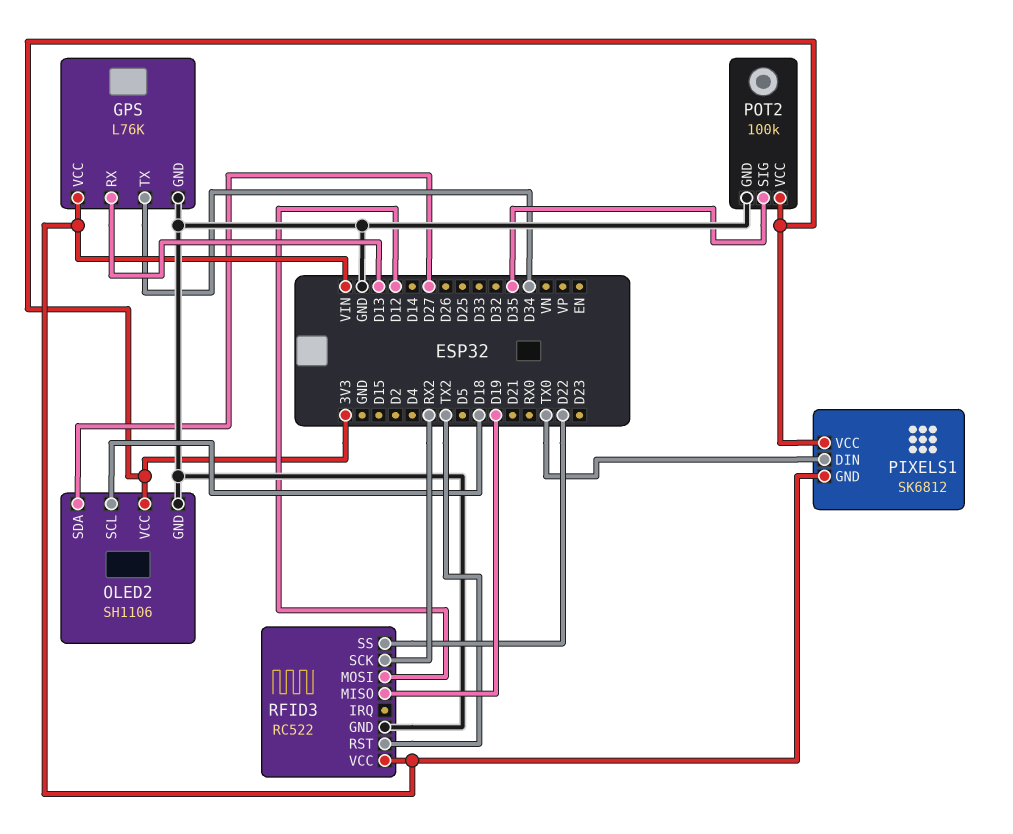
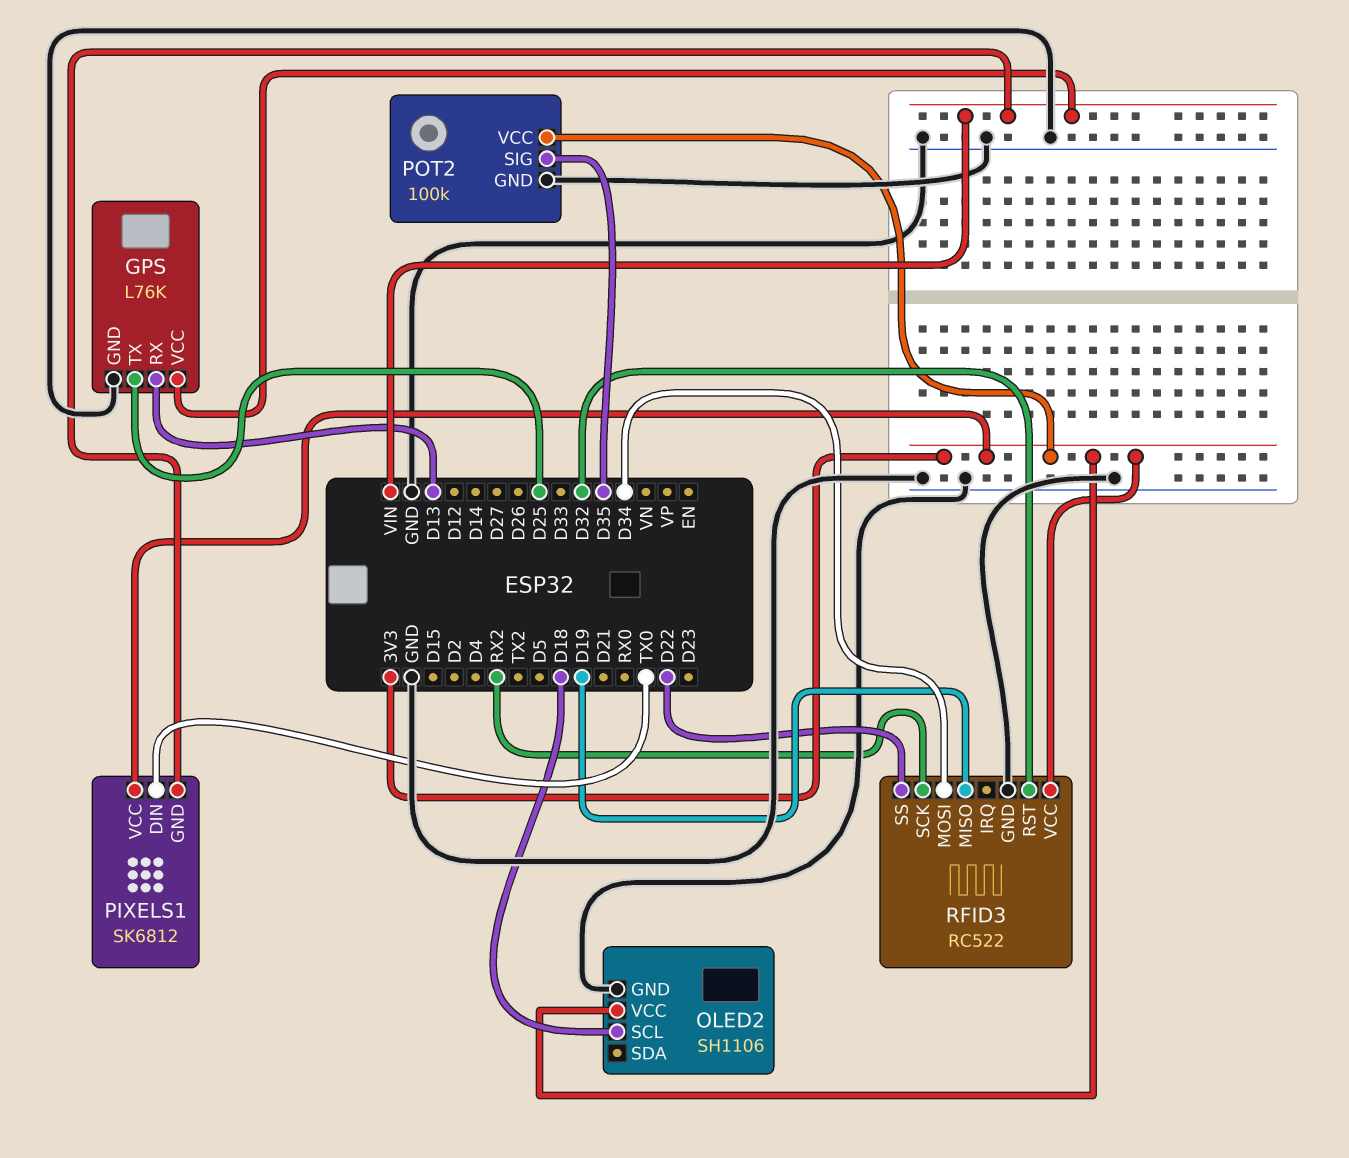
GPS pin TX: D34 -> D25
OLED2 pin SDA: D27 -> none
RFID3 pin MOSI: D12 -> D34
RFID3 pin RST: TX2 -> D32
RFID3 pin VCC: VIN -> 3V3

